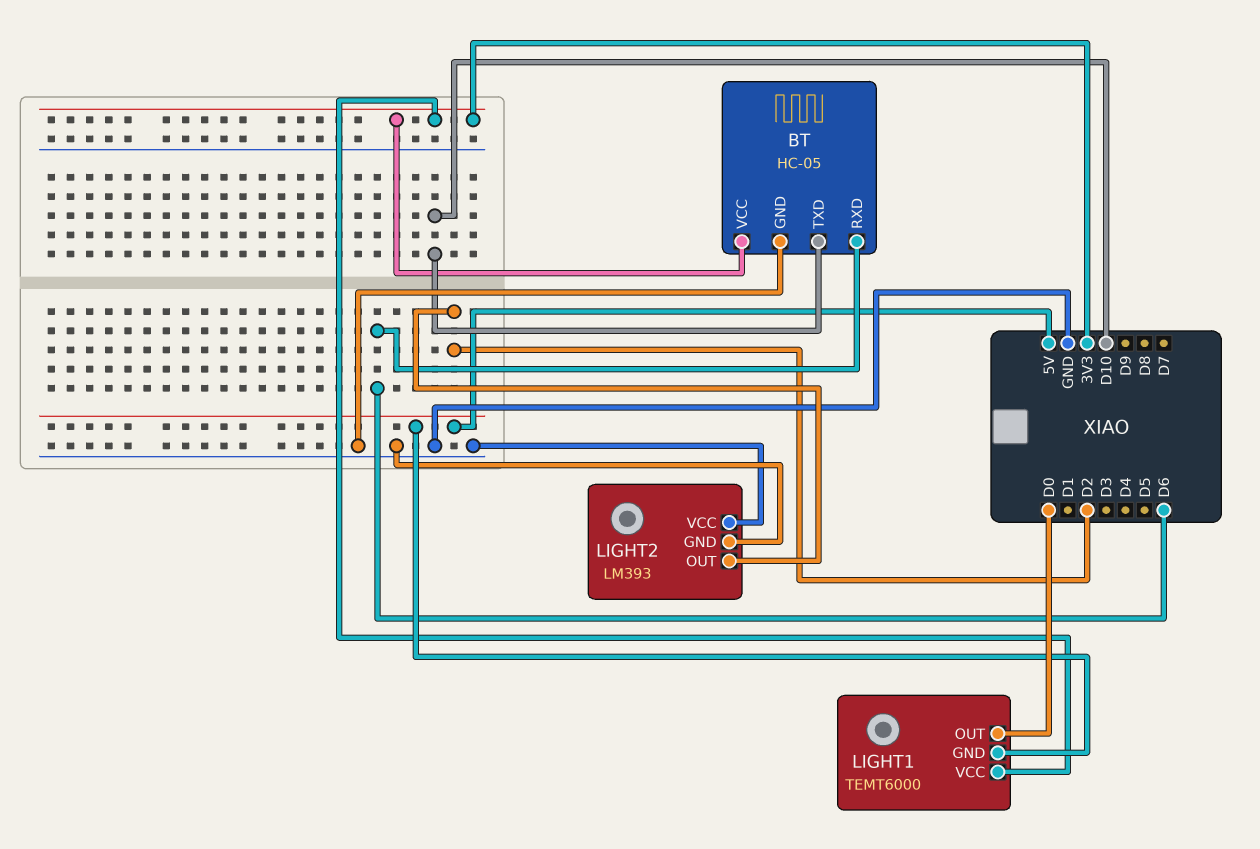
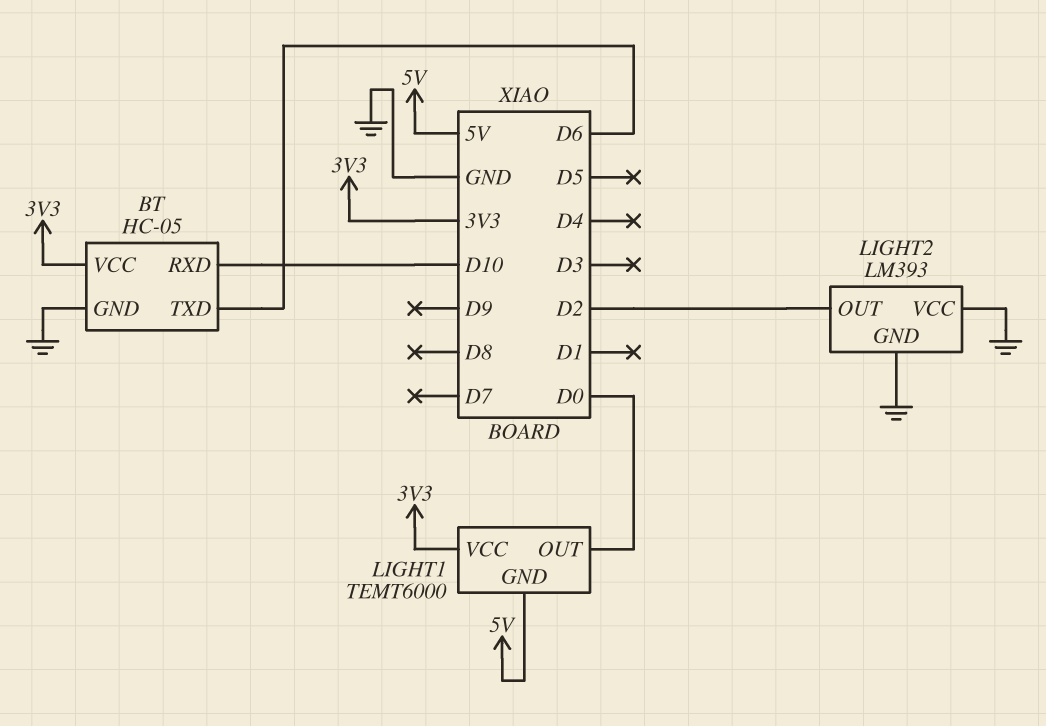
BT pin RXD: D6 -> D10
BT pin TXD: D10 -> D6

